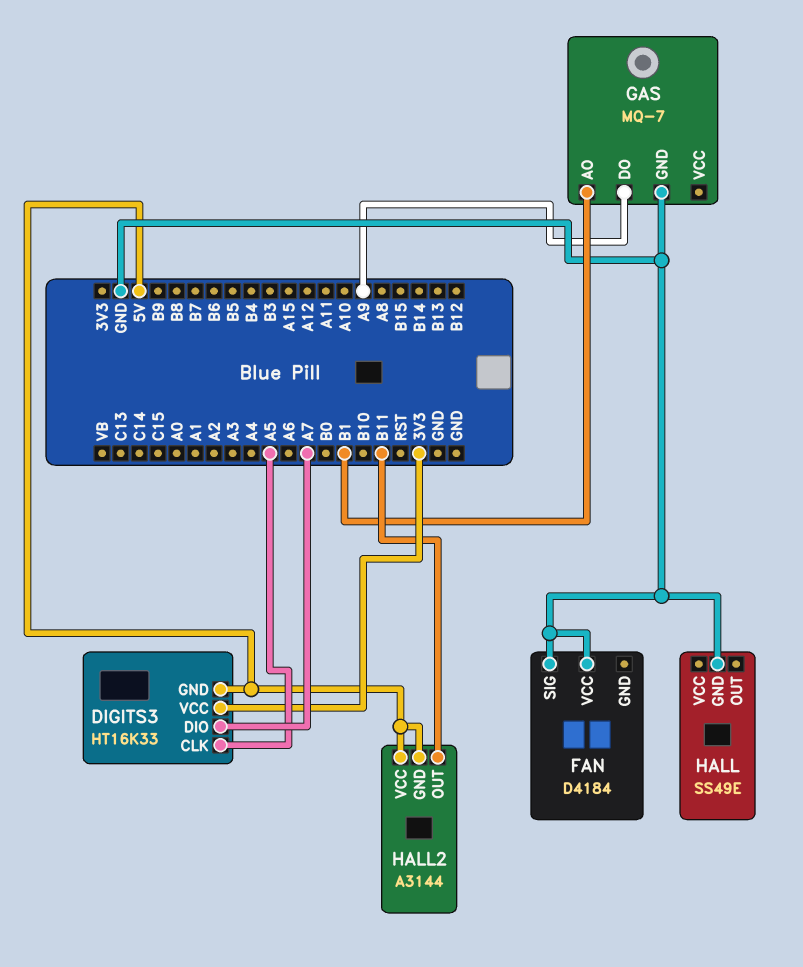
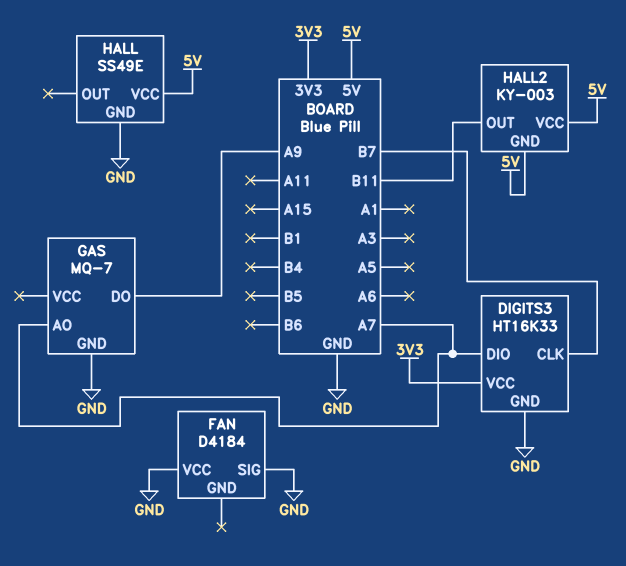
DIGITS3 pin CLK: A5 -> B7
DIGITS3 pin GND: 5V -> GND
GAS pin AO: B1 -> A7
HALL pin VCC: none -> 5V
HALL2: A3144 -> KY-003

